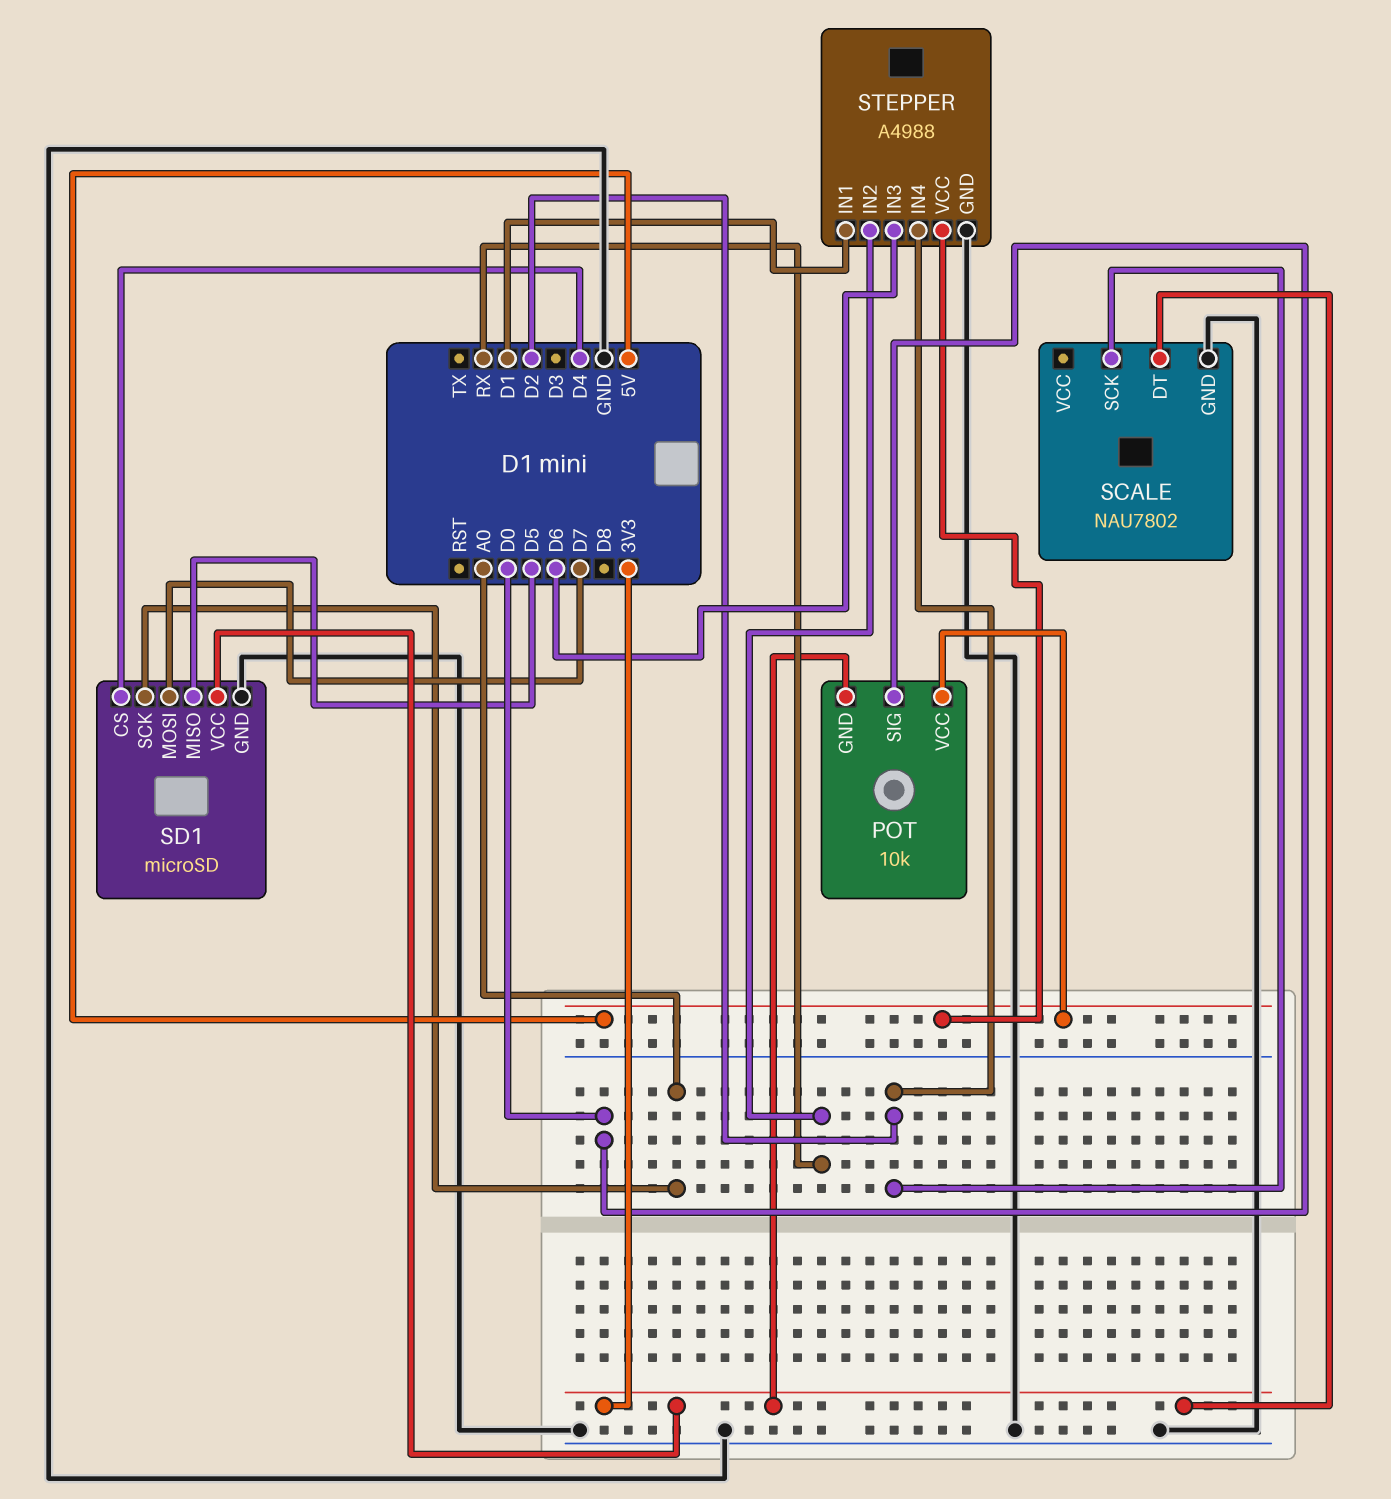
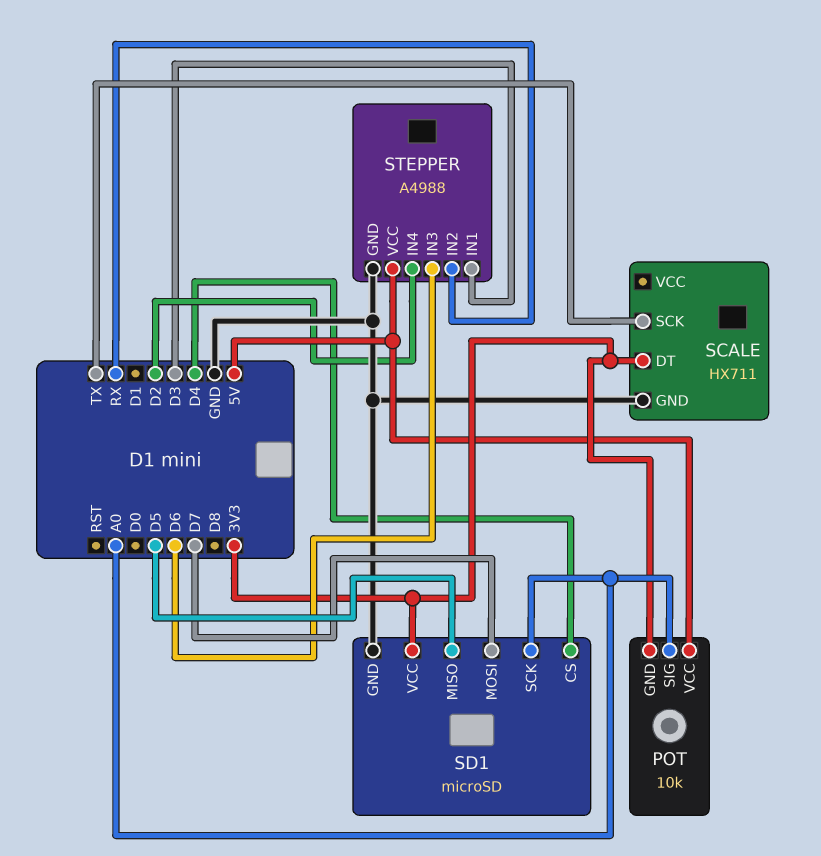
POT pin SIG: D0 -> A0
SCALE: NAU7802 -> HX711
SCALE pin SCK: D2 -> TX
STEPPER pin IN1: D1 -> D3

